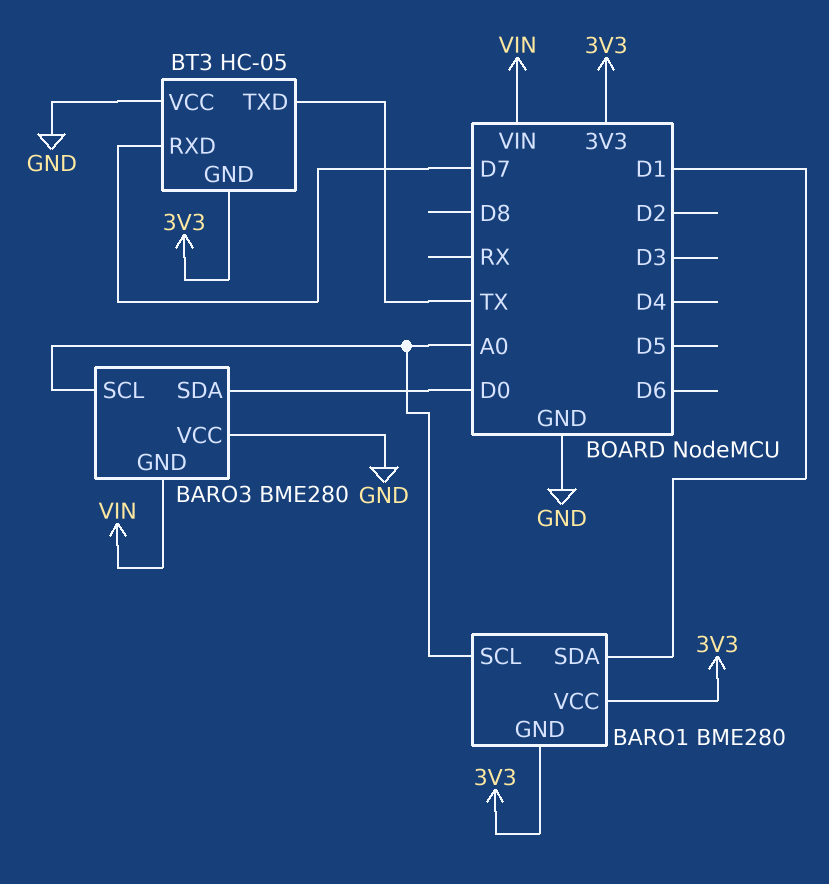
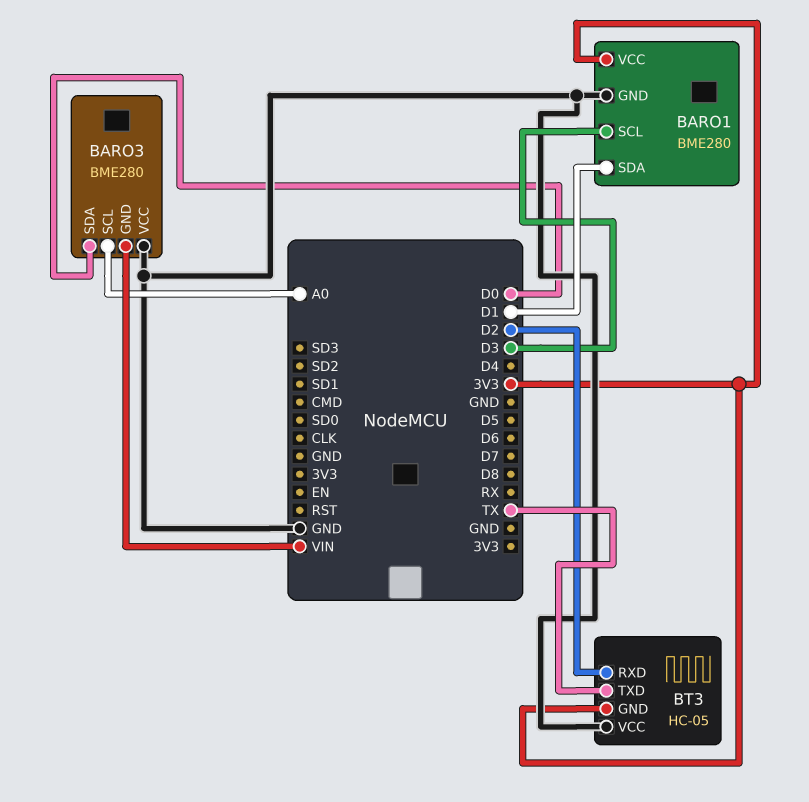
BARO1 pin GND: 3V3 -> GND
BARO1 pin SCL: A0 -> D3
BT3 pin RXD: D7 -> D2

